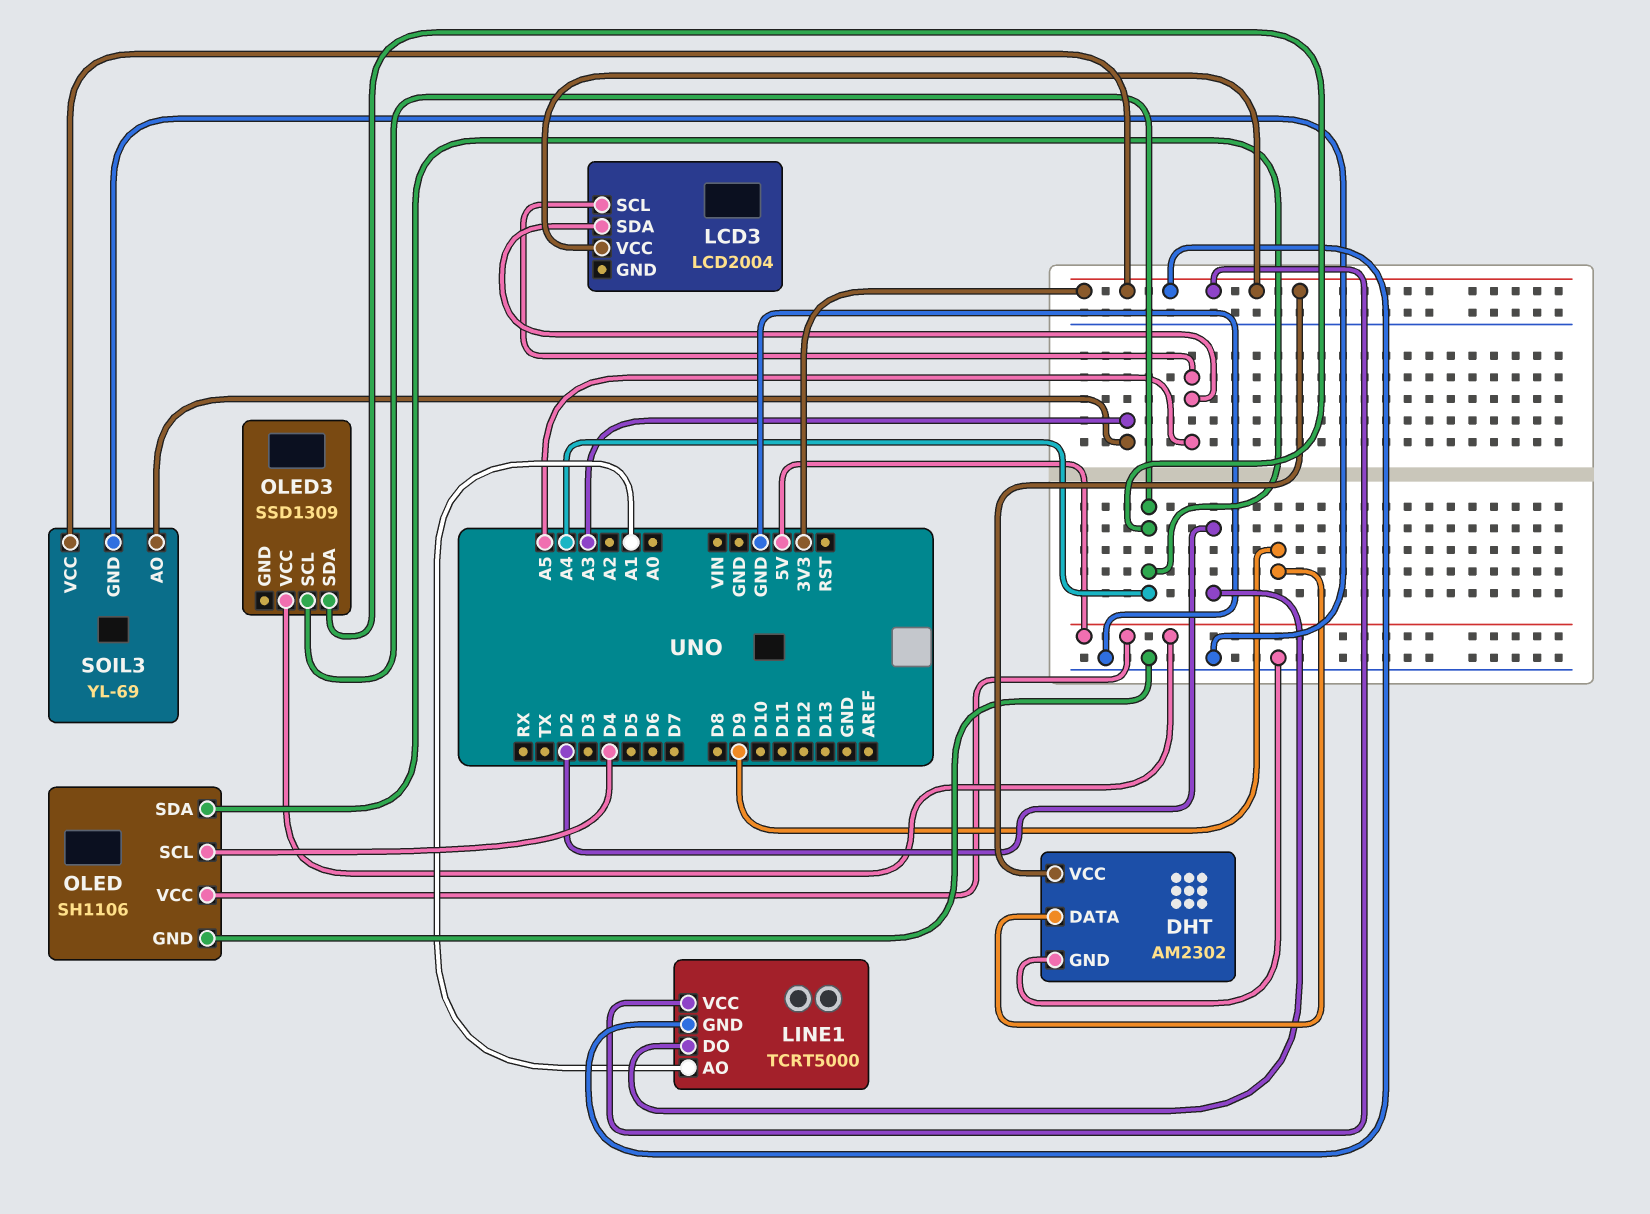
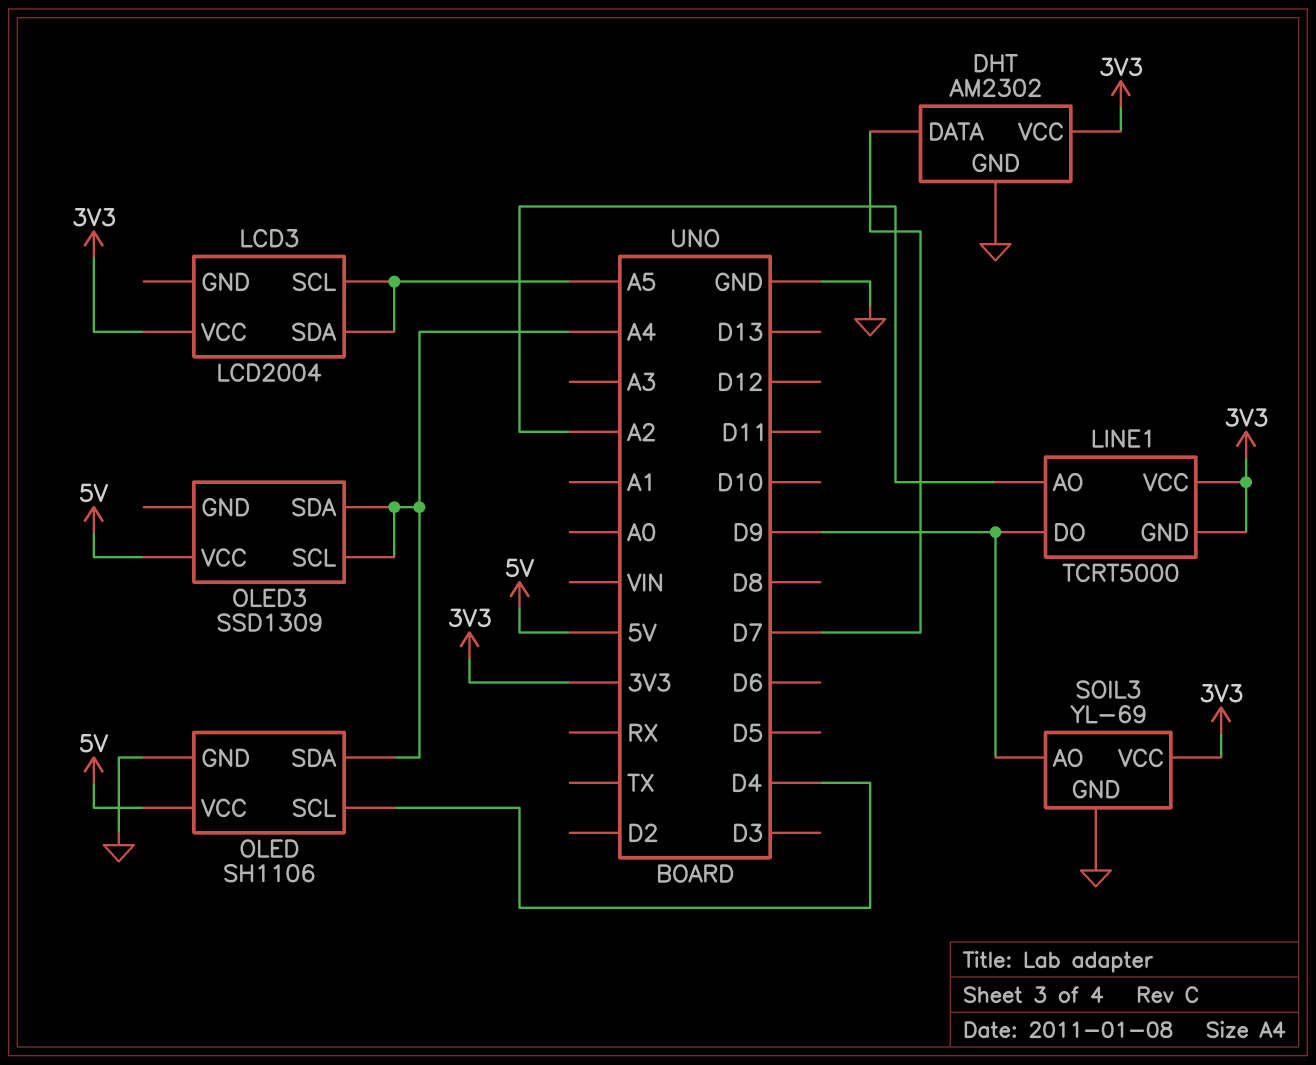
DHT pin DATA: D9 -> D7
LINE1 pin AO: A1 -> A2
LINE1 pin DO: D2 -> D9
SOIL3 pin AO: A3 -> D9

